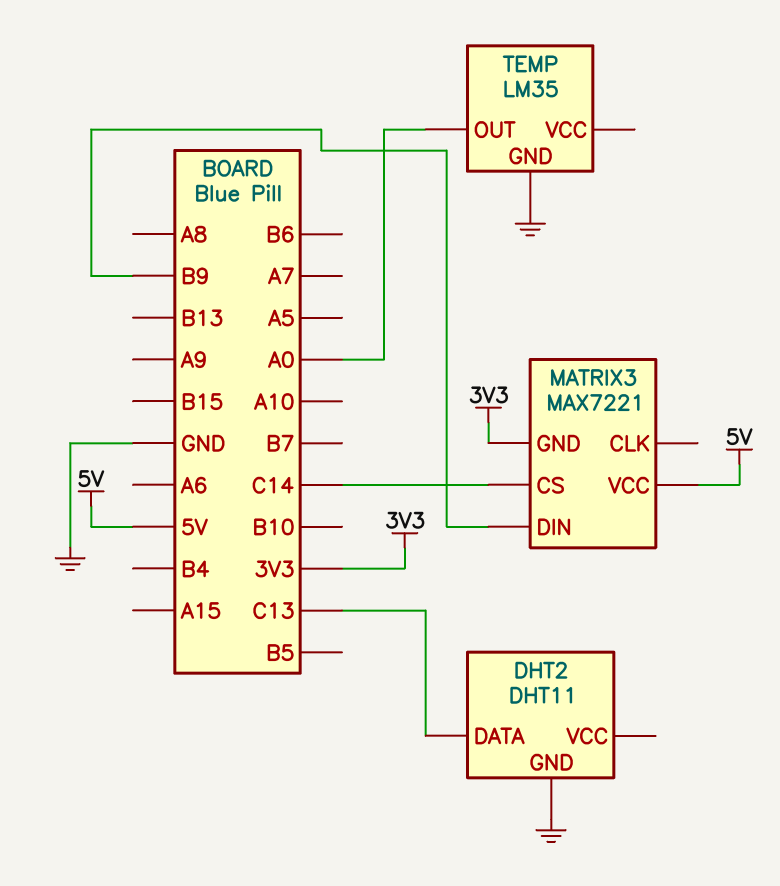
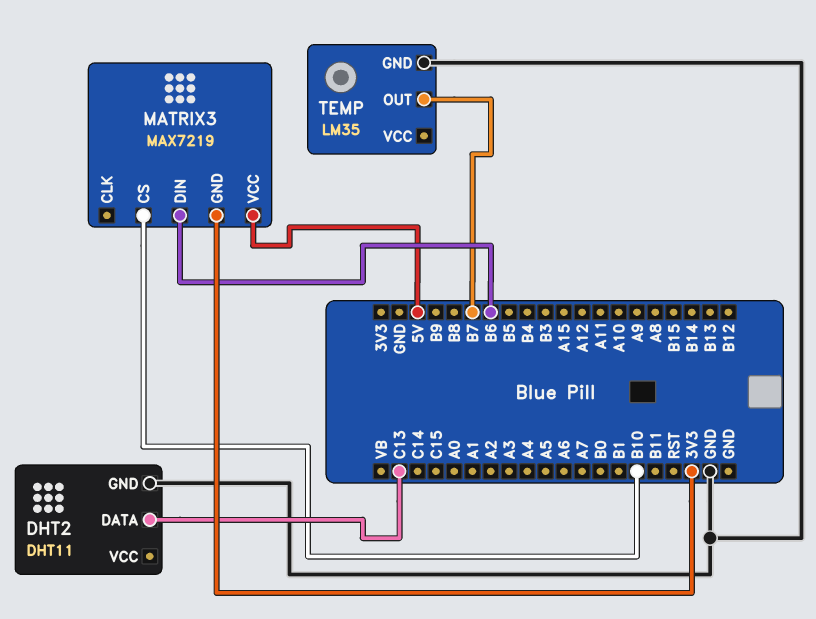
MATRIX3: MAX7221 -> MAX7219
MATRIX3 pin CS: C14 -> B10
MATRIX3 pin DIN: B9 -> B6
TEMP pin OUT: A0 -> B7

